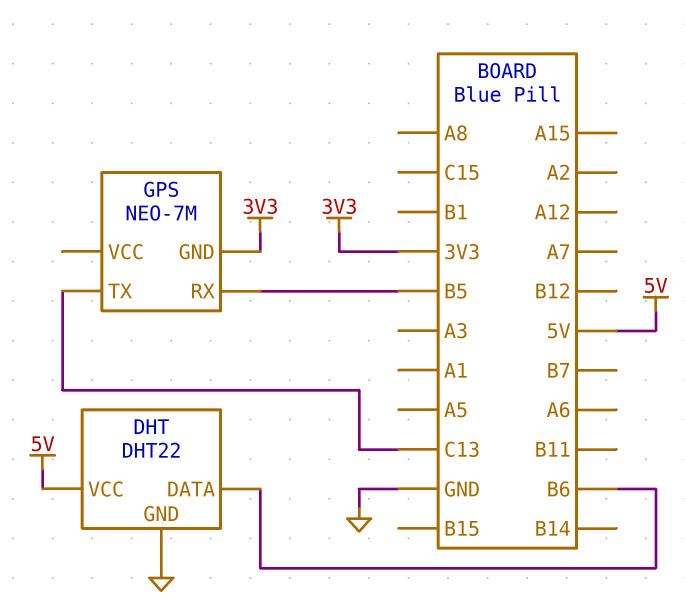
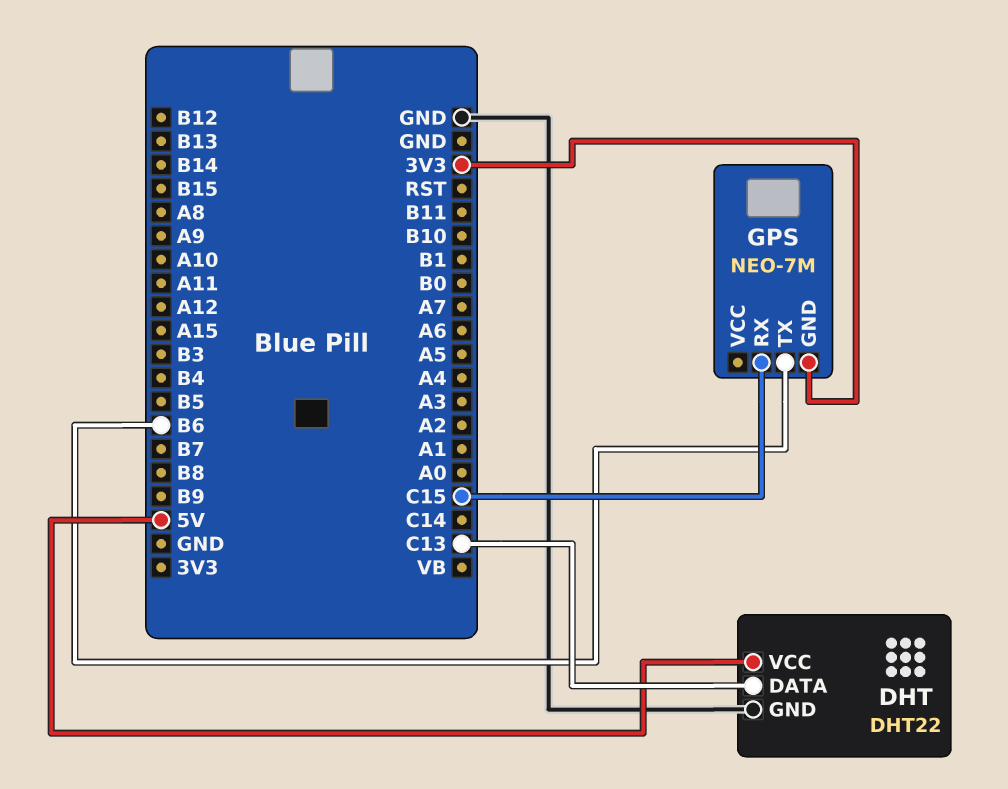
DHT pin DATA: B6 -> C13
GPS pin RX: B5 -> C15
GPS pin TX: C13 -> B6

